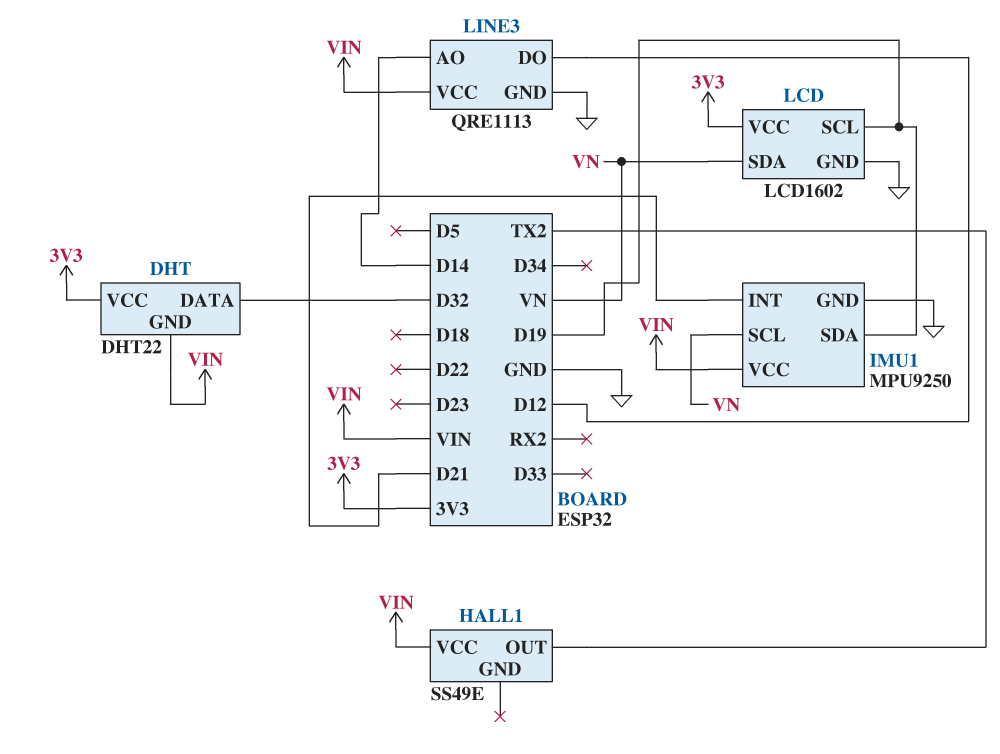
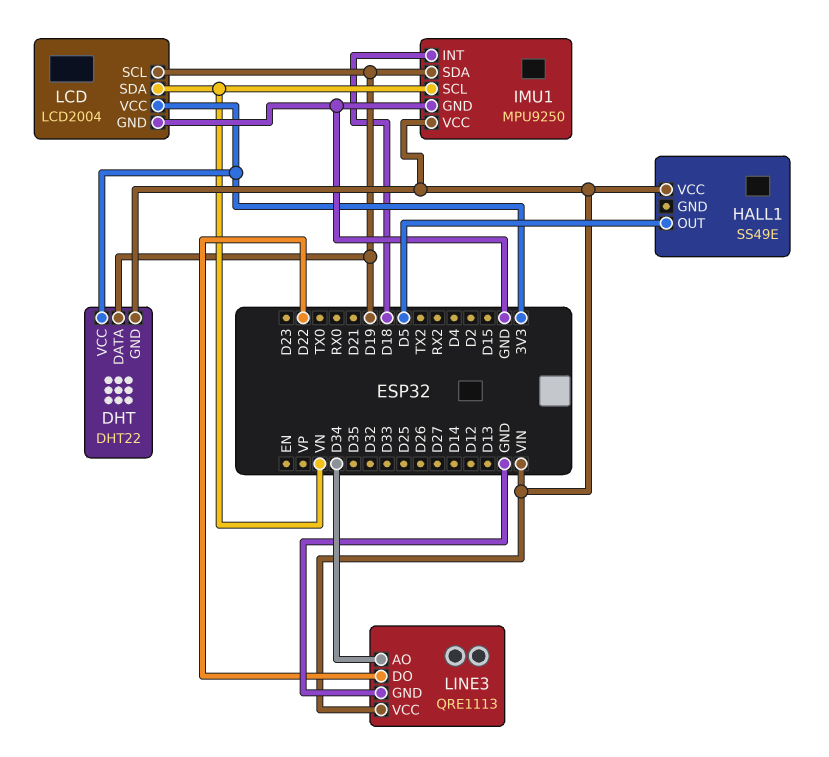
DHT pin DATA: D32 -> D19
HALL1 pin OUT: TX2 -> D5
IMU1 pin INT: D21 -> D18
LCD: LCD1602 -> LCD2004
LINE3 pin AO: D14 -> D34
LINE3 pin DO: D12 -> D22

